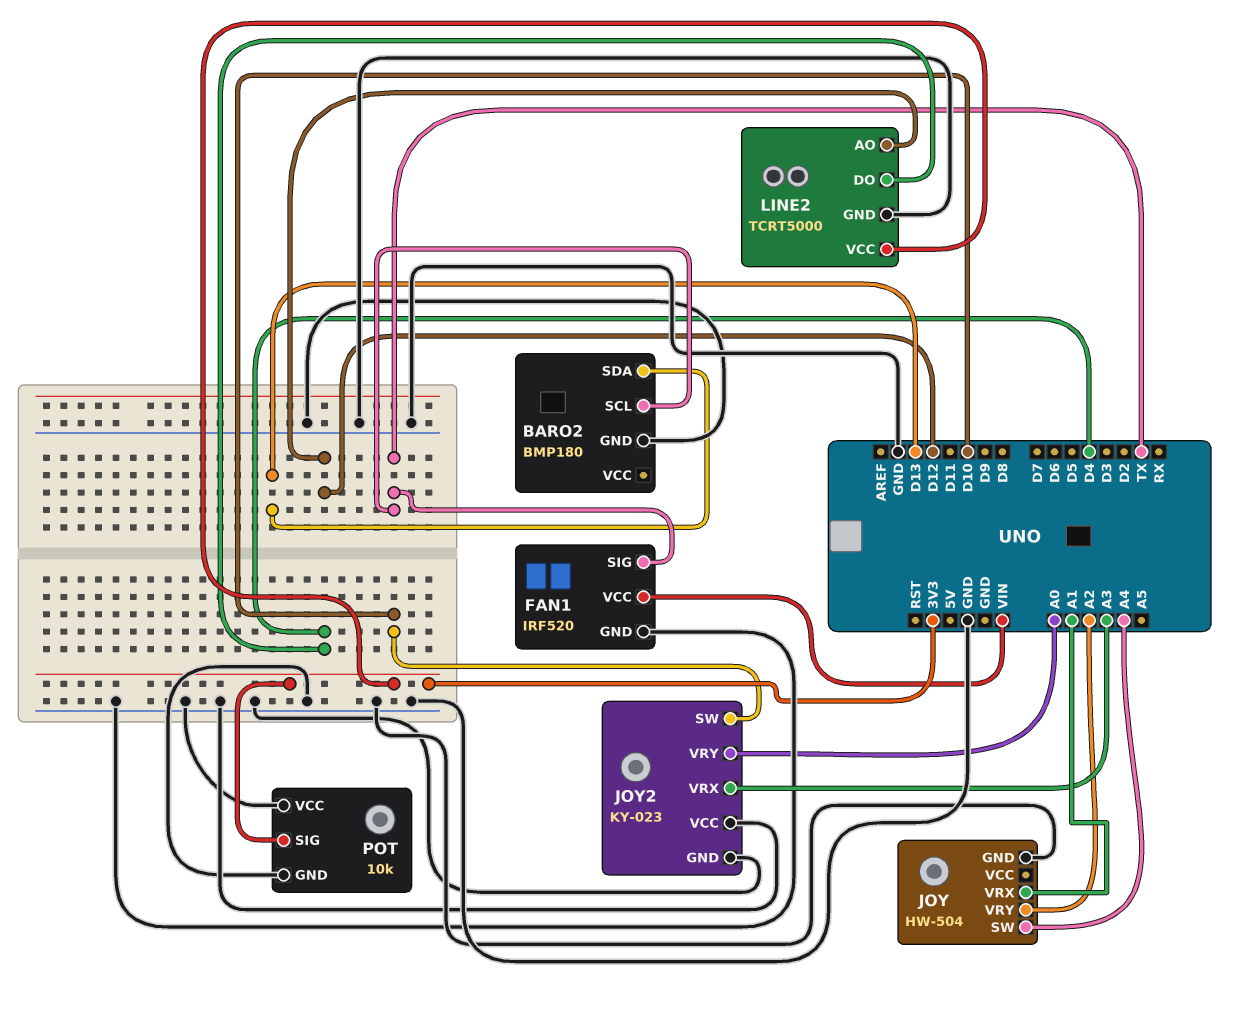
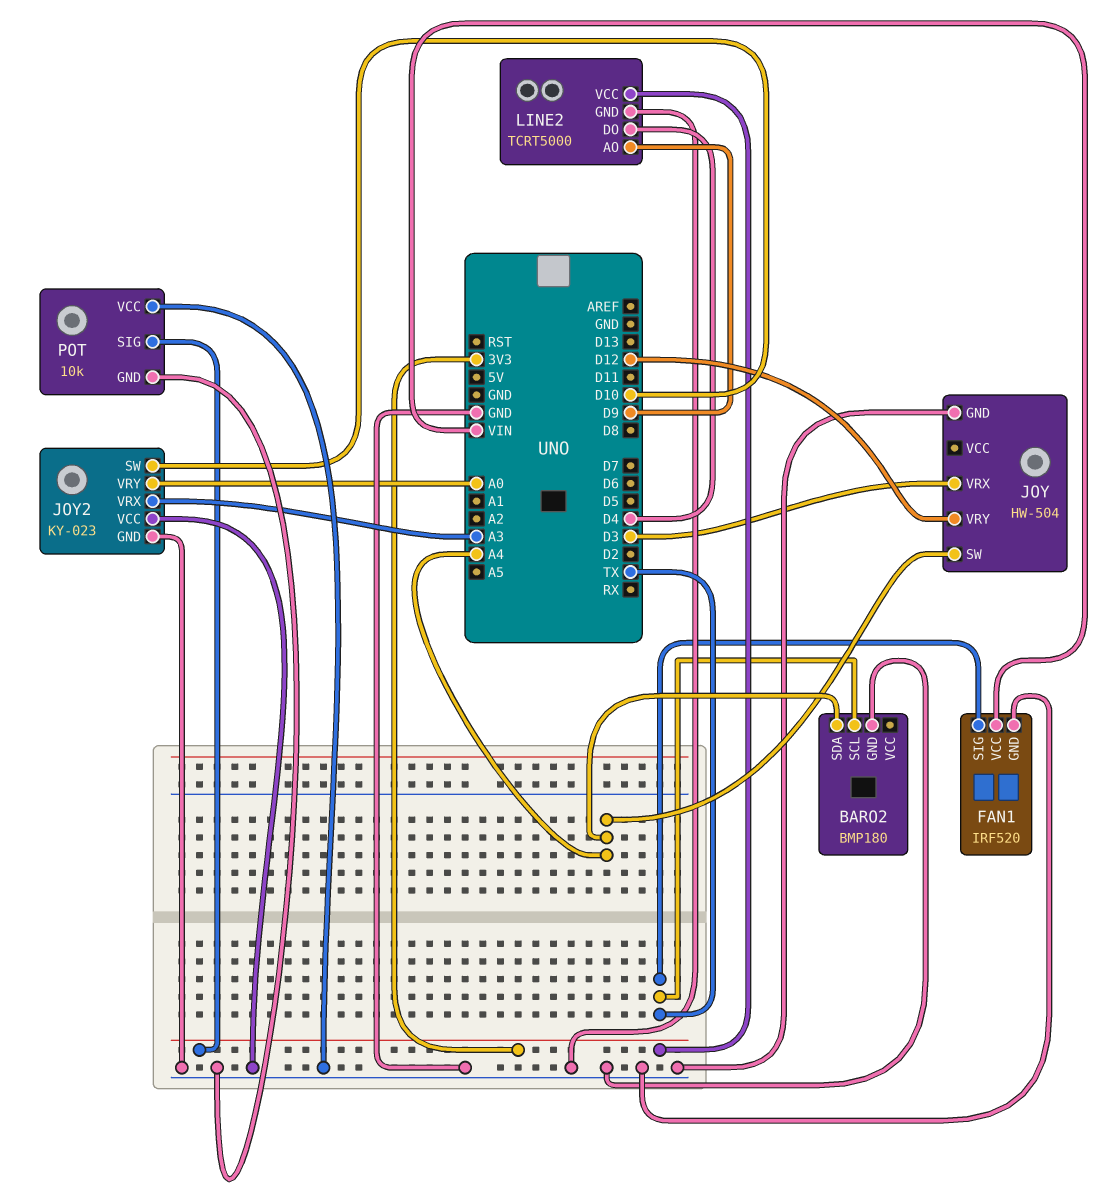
BARO2 pin SDA: D13 -> A4
JOY pin VRX: A1 -> D3
JOY pin VRY: A2 -> D12
LINE2 pin AO: D12 -> D9

